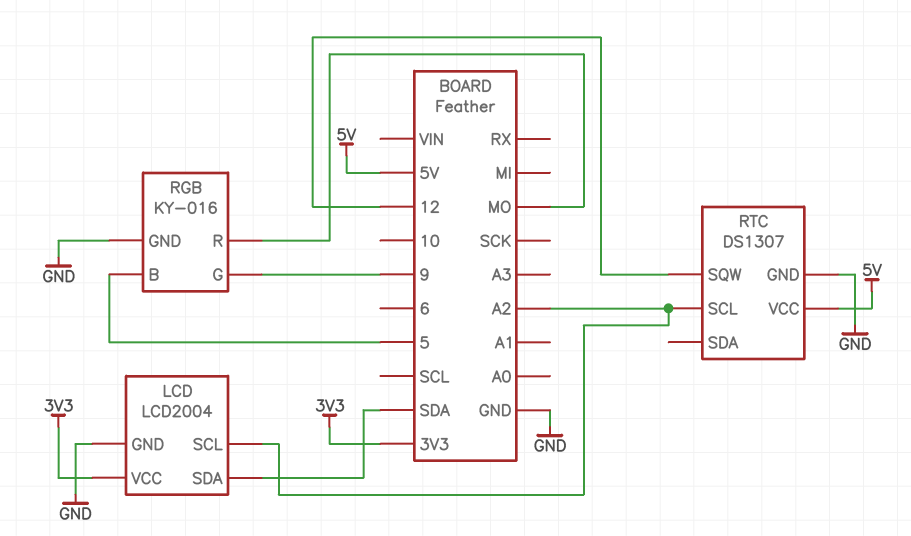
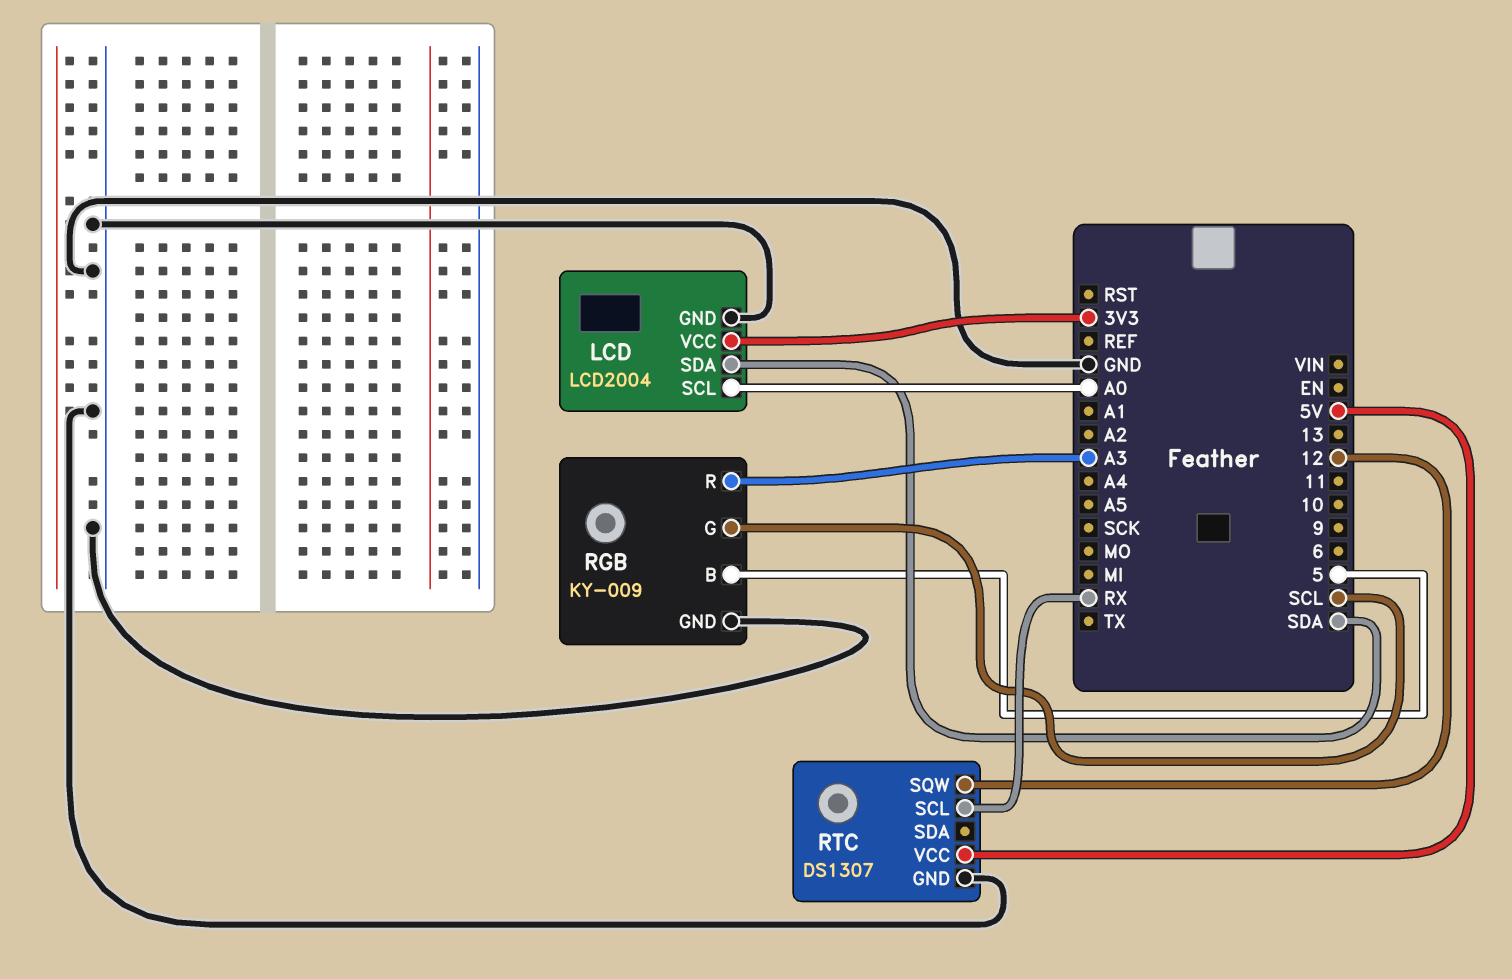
LCD pin SCL: A2 -> A0
RGB: KY-016 -> KY-009
RGB pin G: 9 -> SCL
RGB pin R: MO -> A3
RTC pin SCL: A2 -> RX

